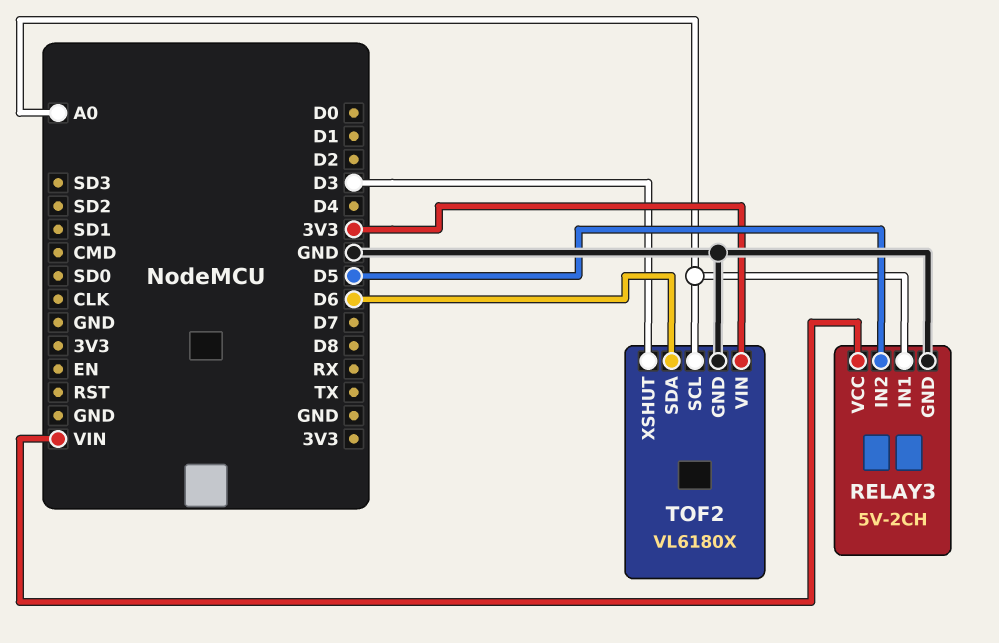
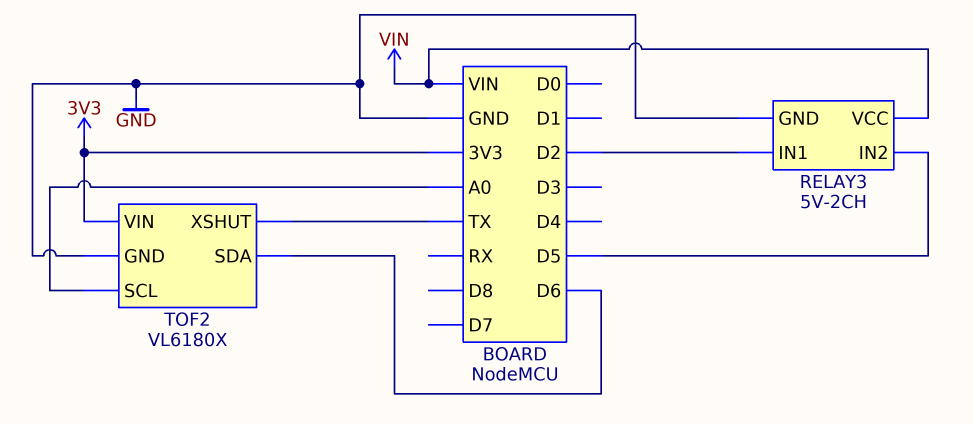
RELAY3 pin IN1: A0 -> D2
TOF2 pin XSHUT: D3 -> TX

